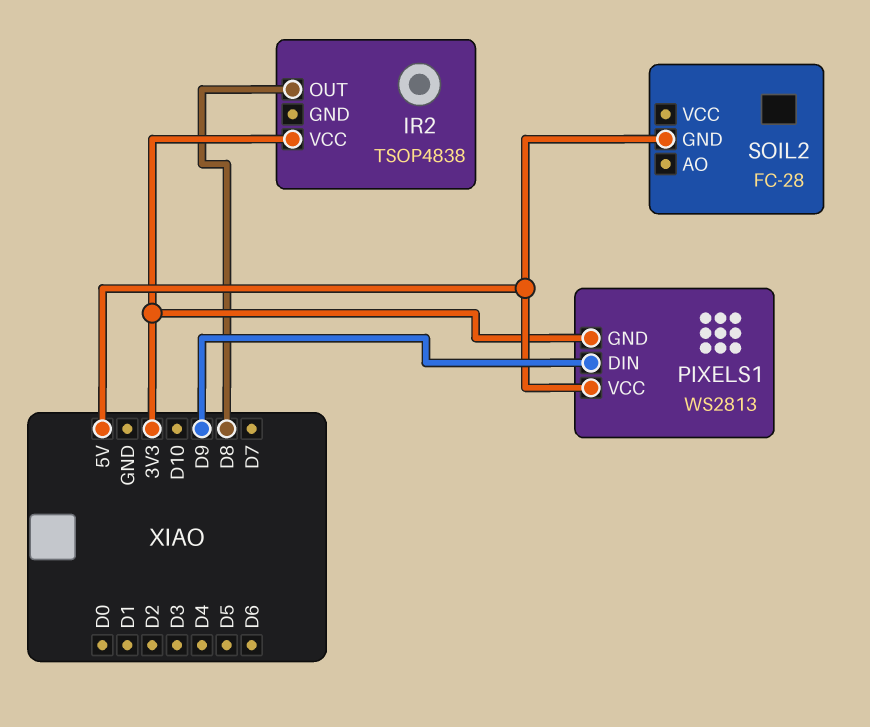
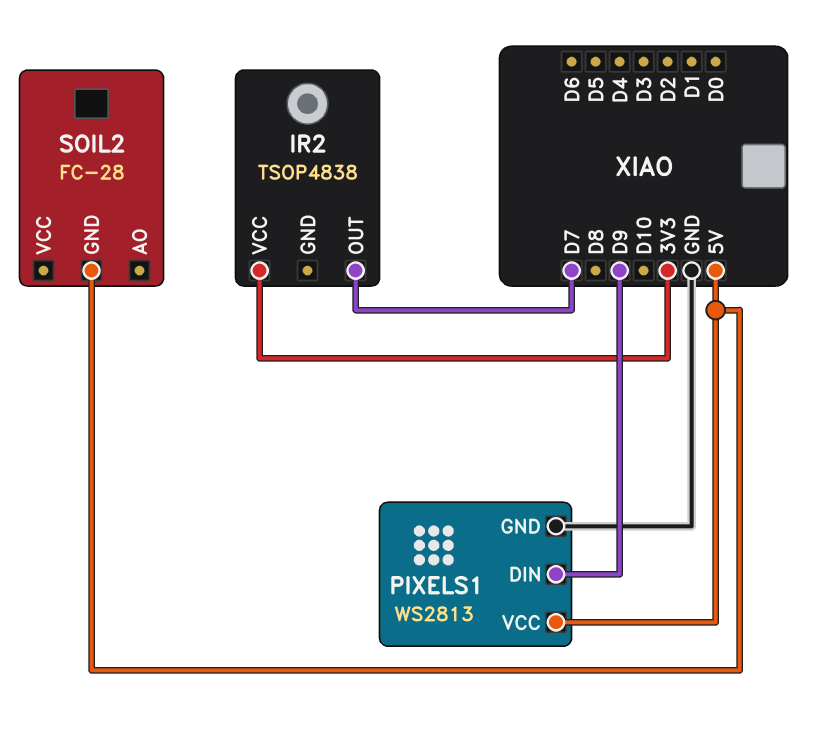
IR2 pin OUT: D8 -> D7
PIXELS1 pin GND: 3V3 -> GND

